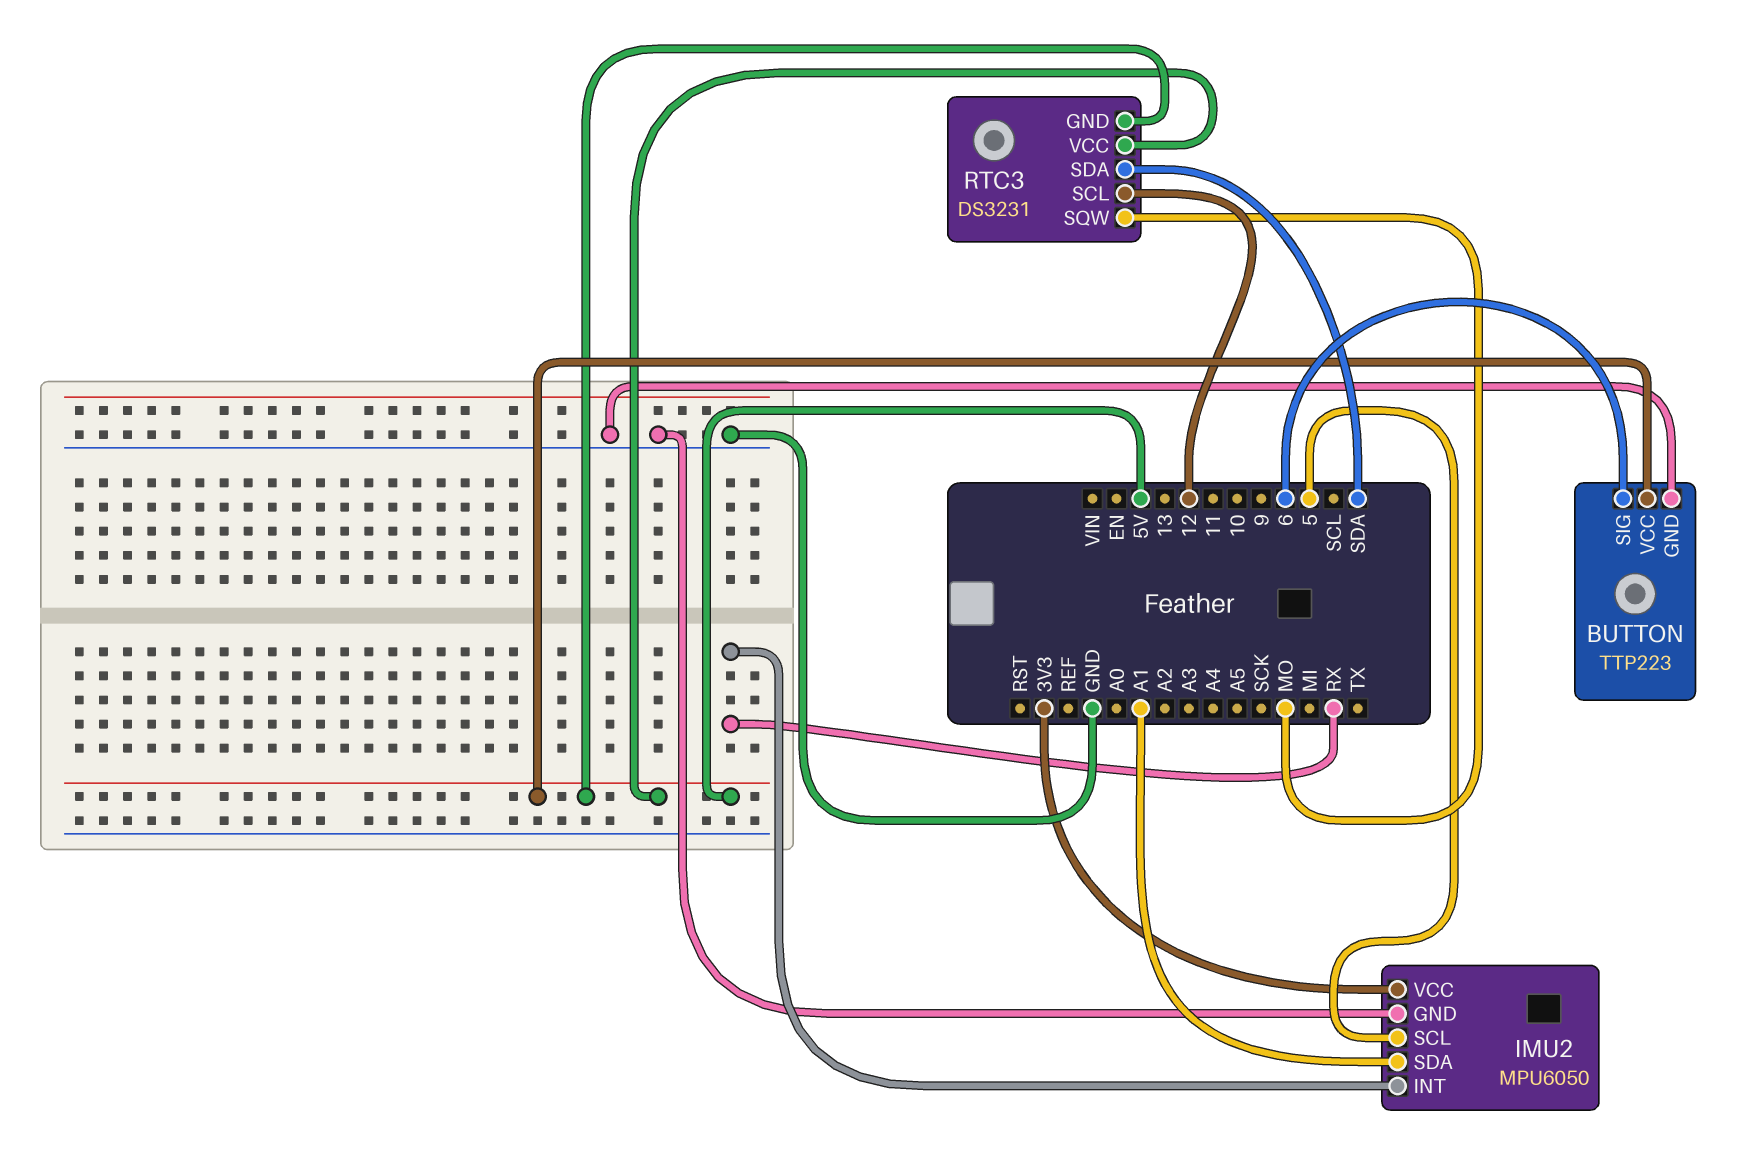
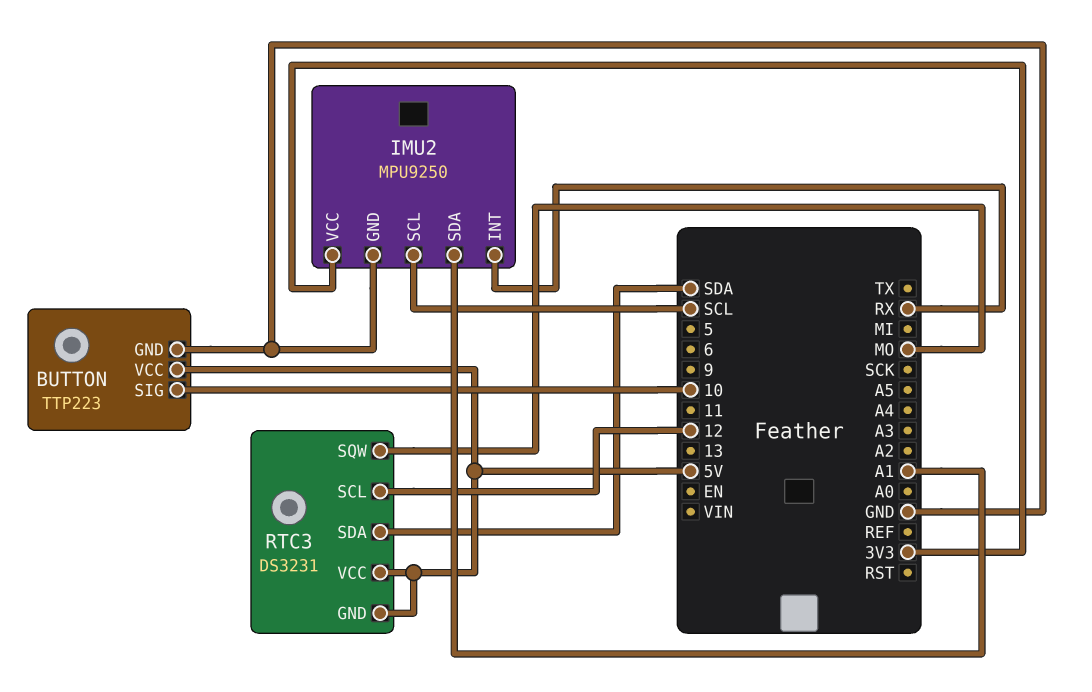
BUTTON pin SIG: 6 -> 10
IMU2: MPU6050 -> MPU9250
IMU2 pin SCL: 5 -> SCL

